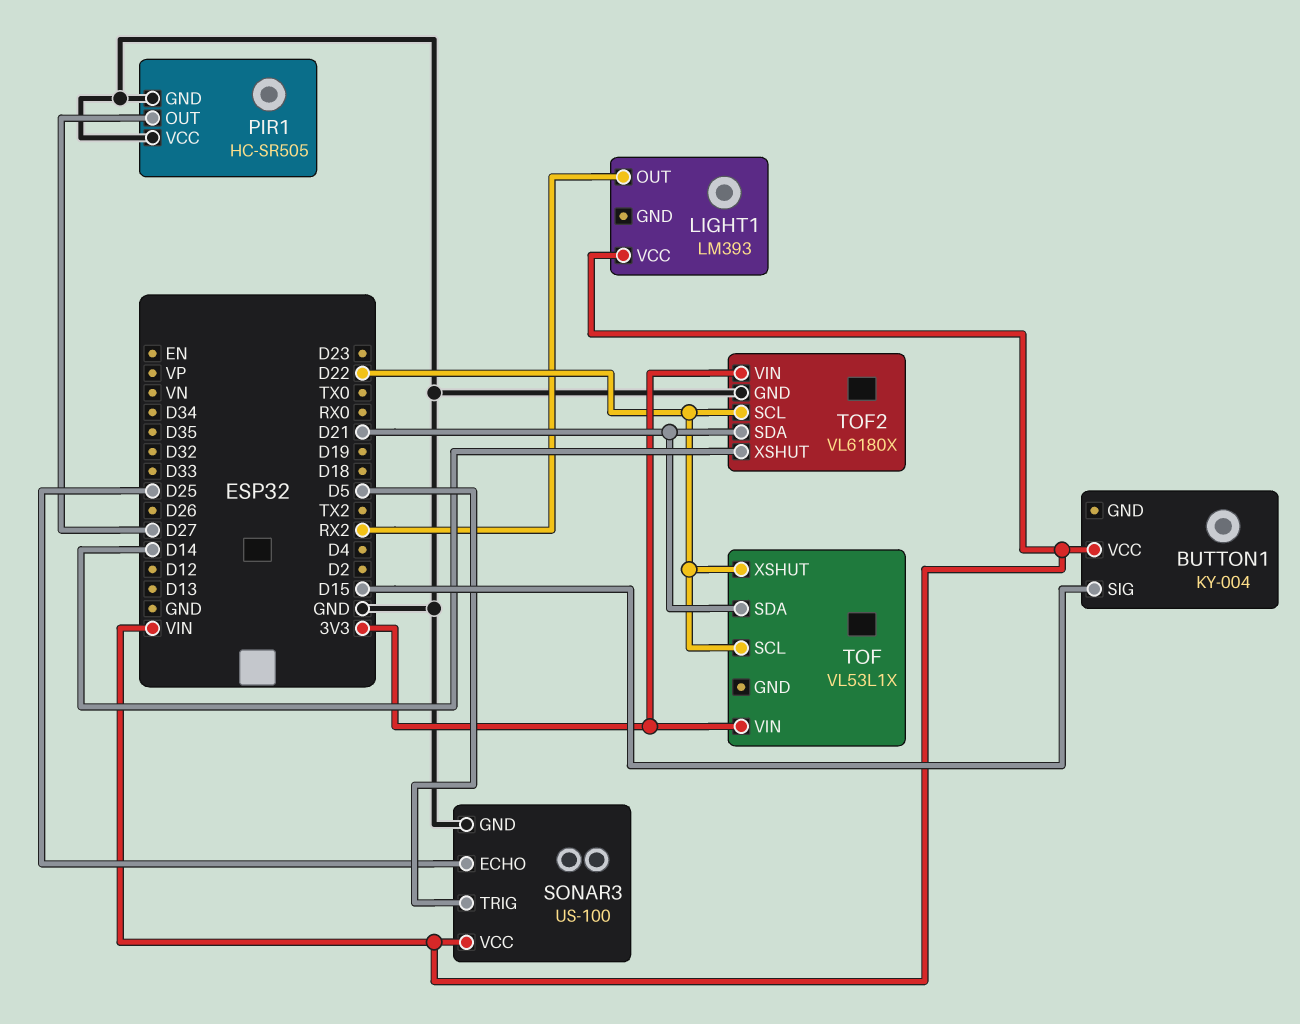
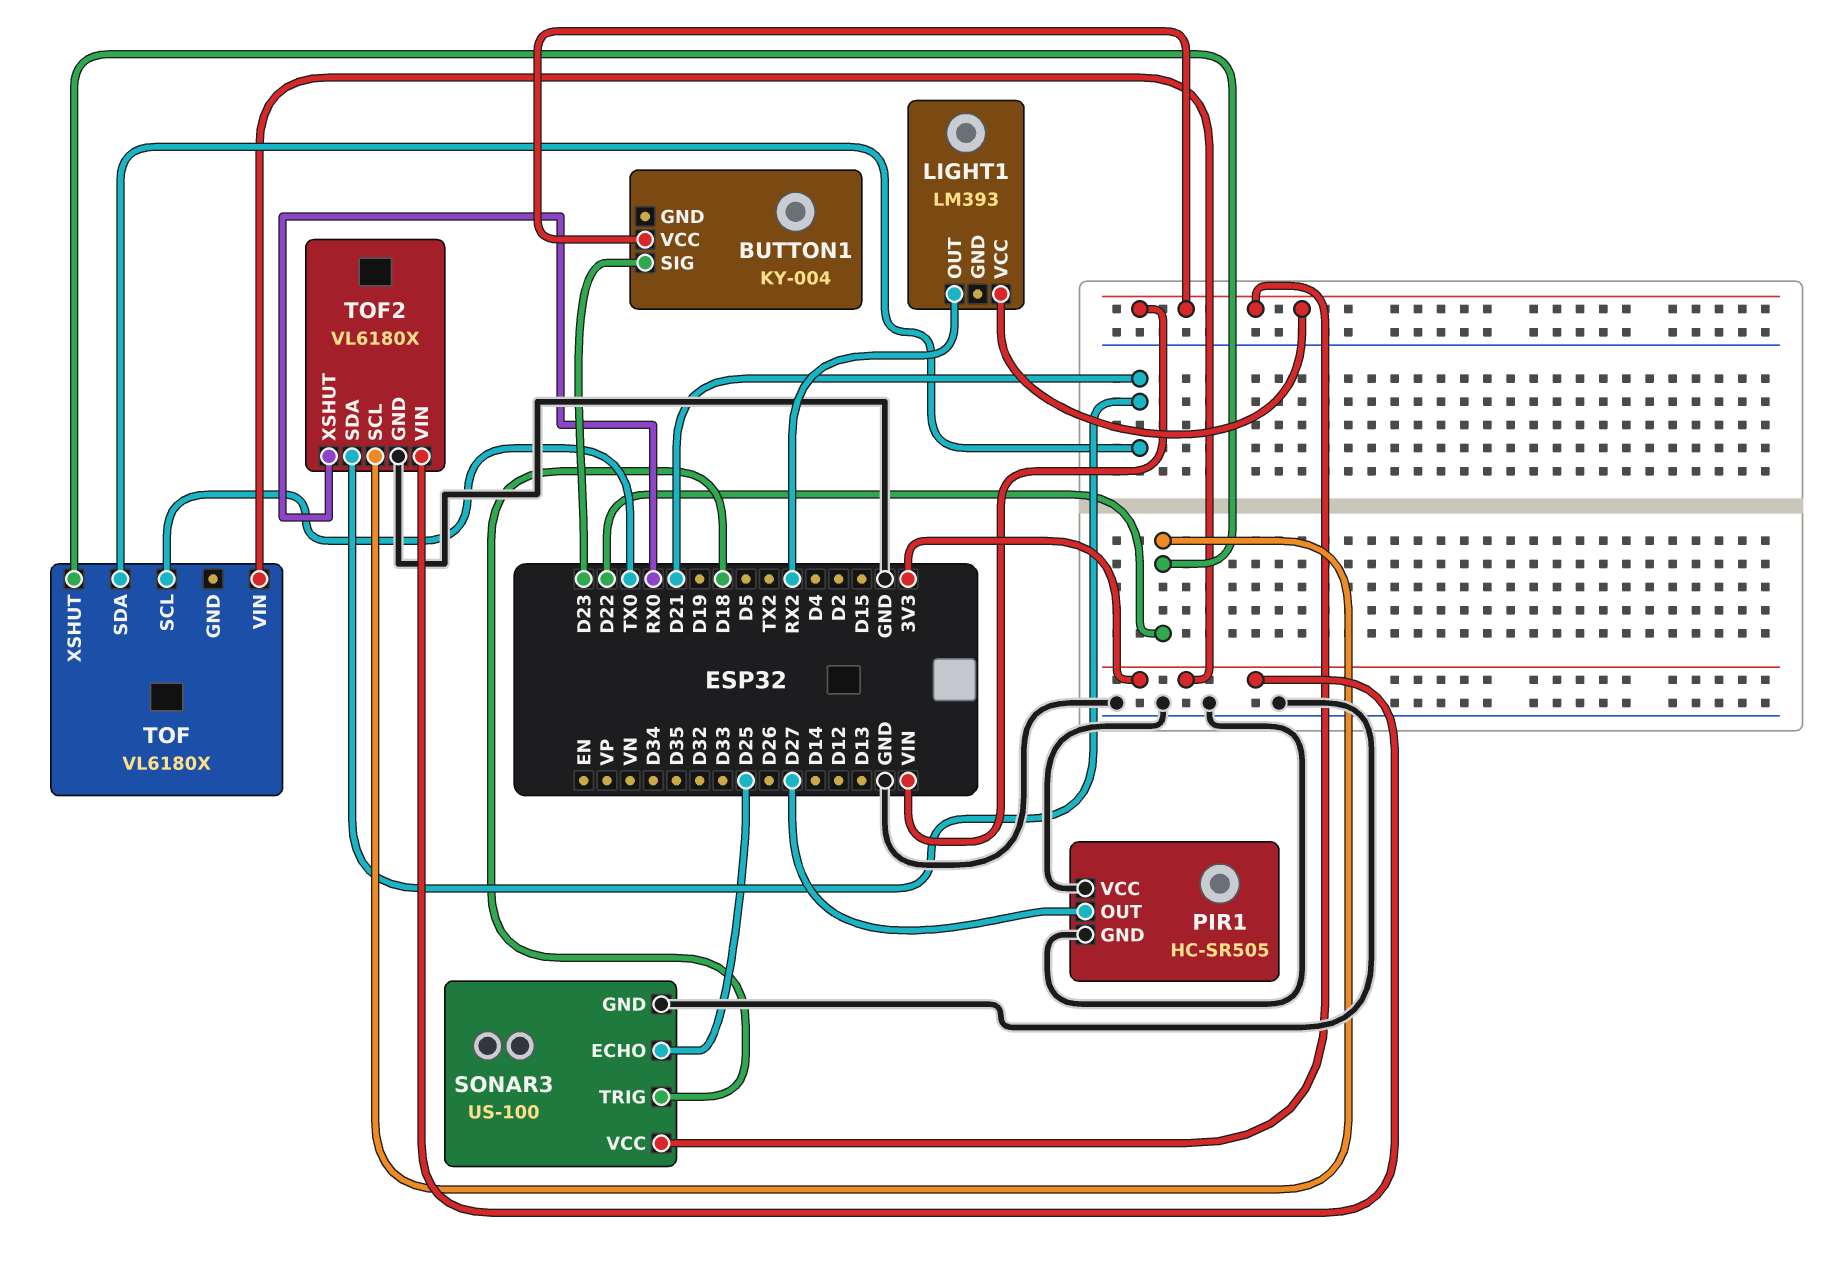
BUTTON1 pin SIG: D15 -> D23
SONAR3 pin TRIG: D5 -> D18
TOF: VL53L1X -> VL6180X
TOF pin SCL: D22 -> TX0
TOF2 pin XSHUT: D14 -> RX0

